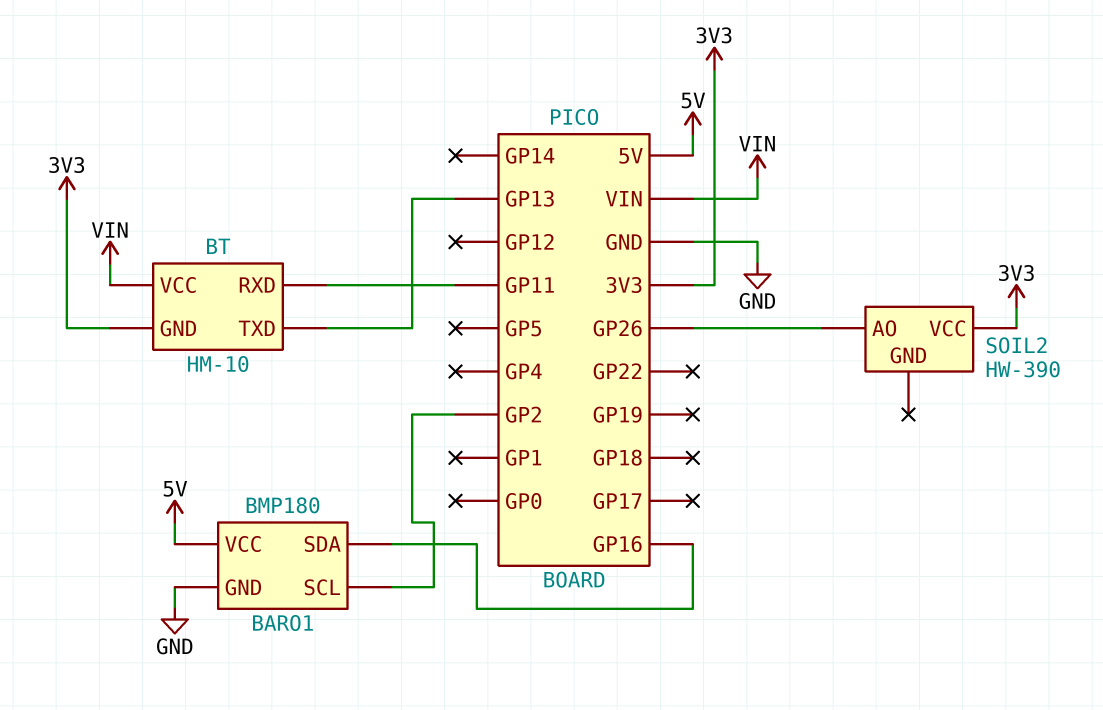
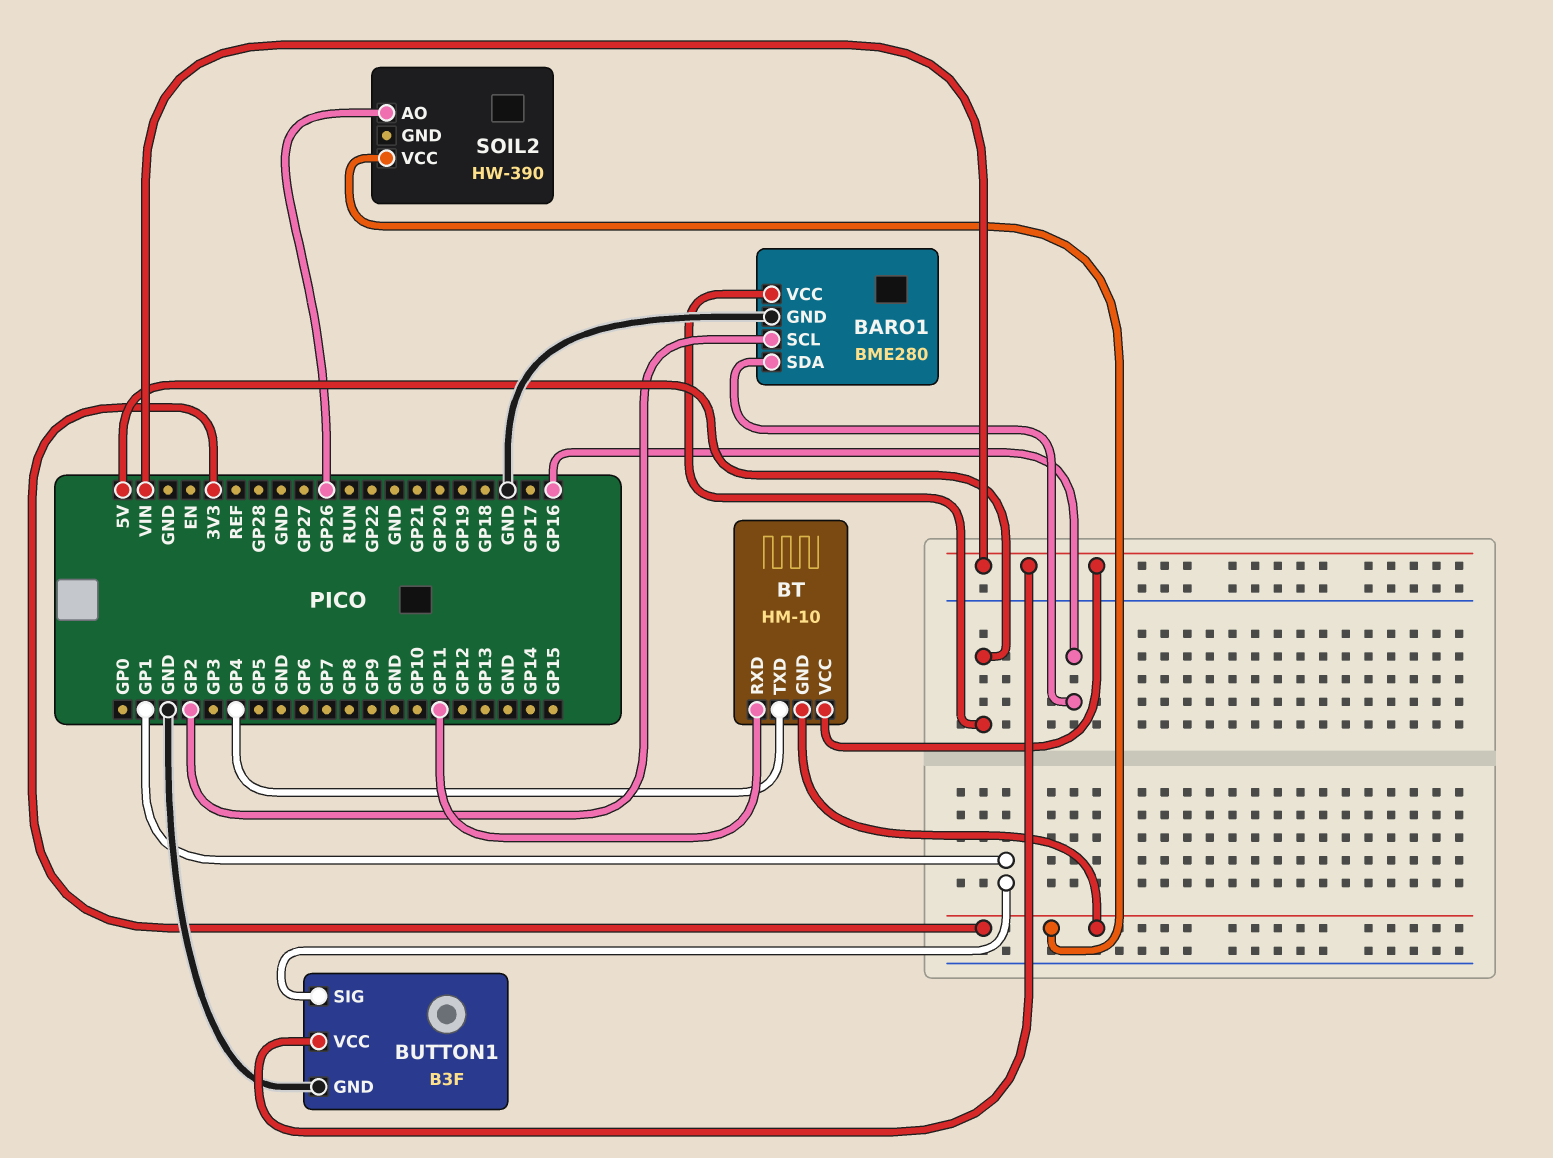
BARO1: BMP180 -> BME280
BT pin TXD: GP13 -> GP4
BUTTON1: none -> B3F
BUTTON1 pin GND: none -> GND
BUTTON1 pin SIG: none -> GP1
BUTTON1 pin VCC: none -> VIN

